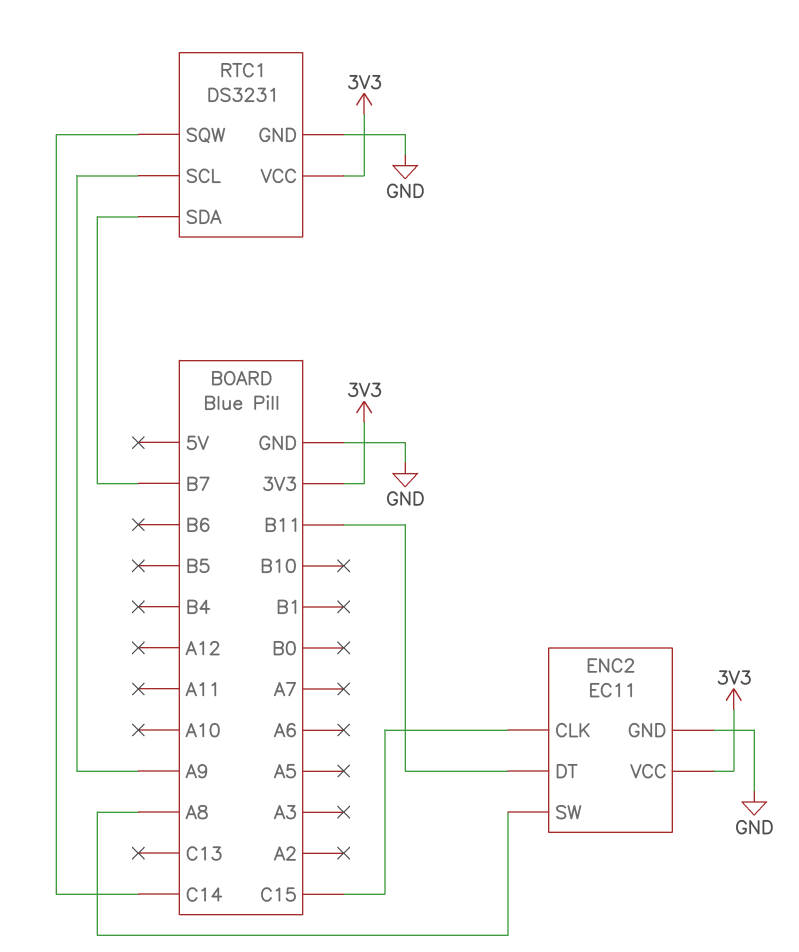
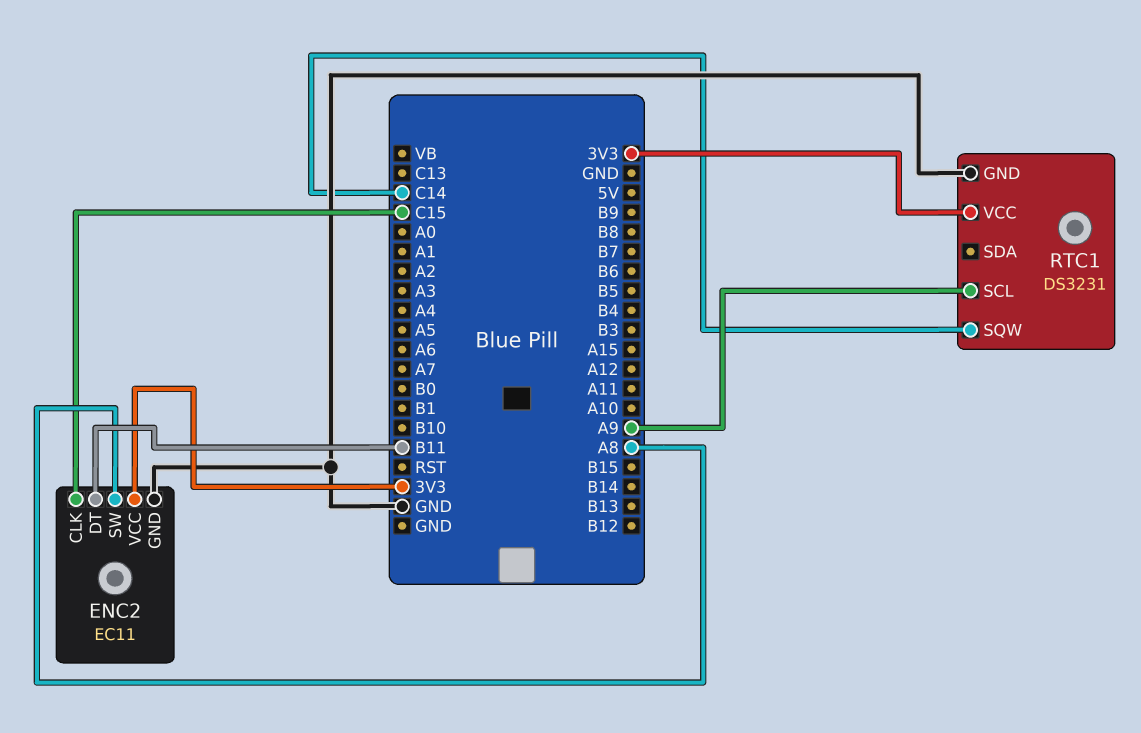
RTC1 pin SDA: B7 -> none

